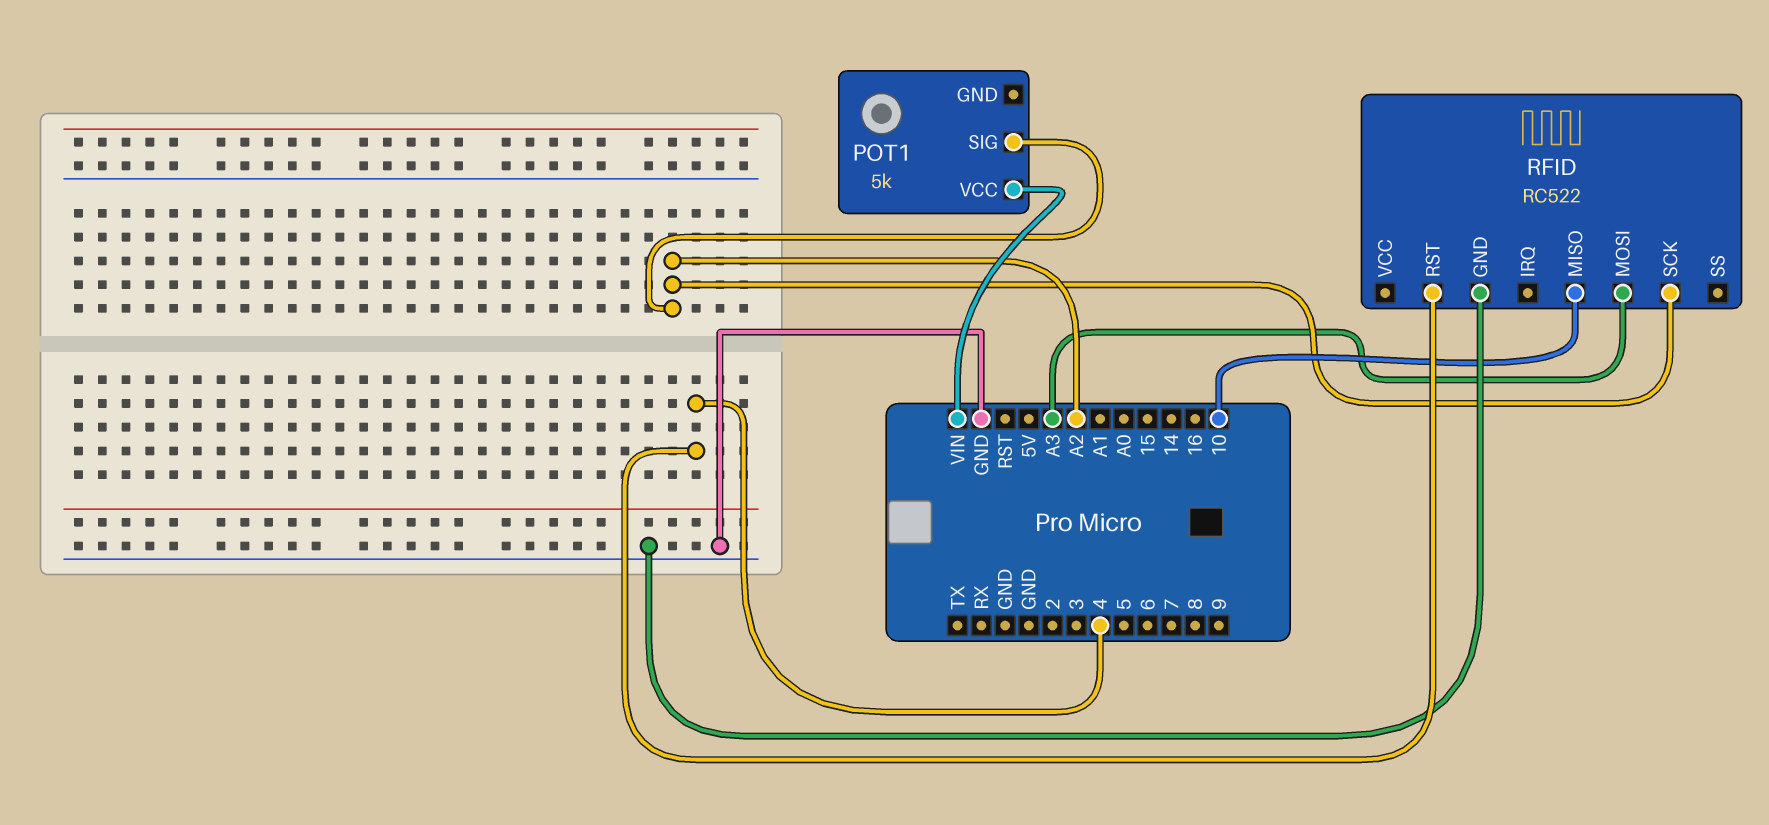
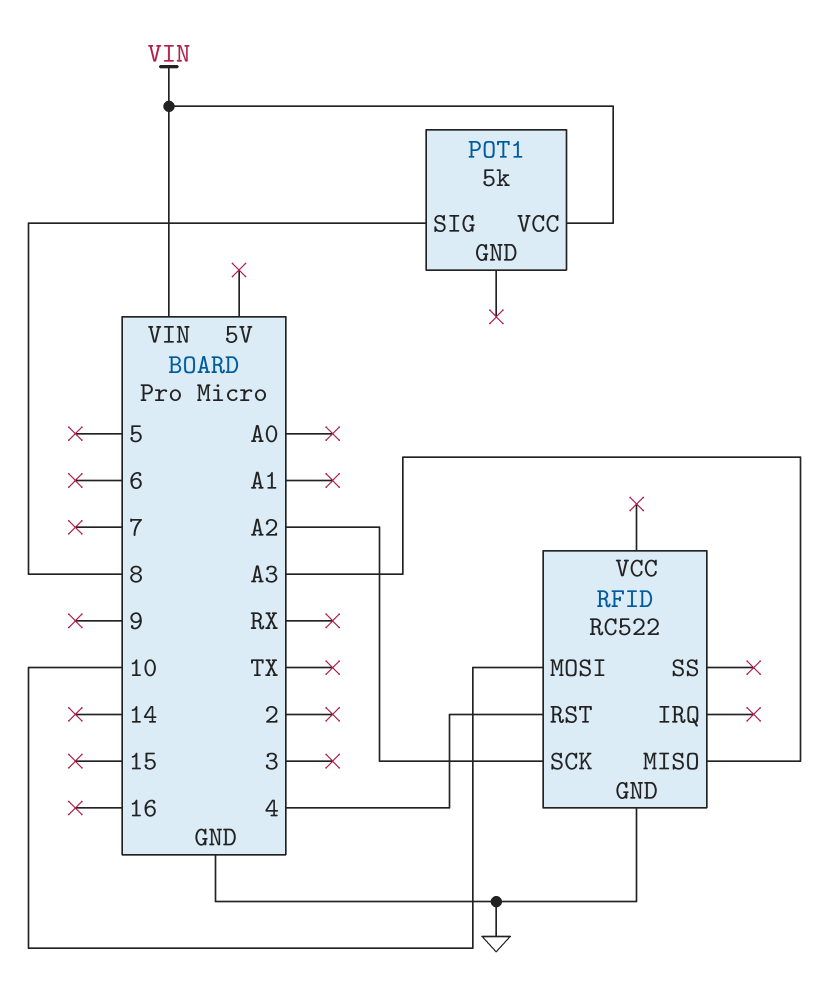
POT1 pin SIG: A2 -> 8
RFID pin MISO: 10 -> A3
RFID pin MOSI: A3 -> 10

